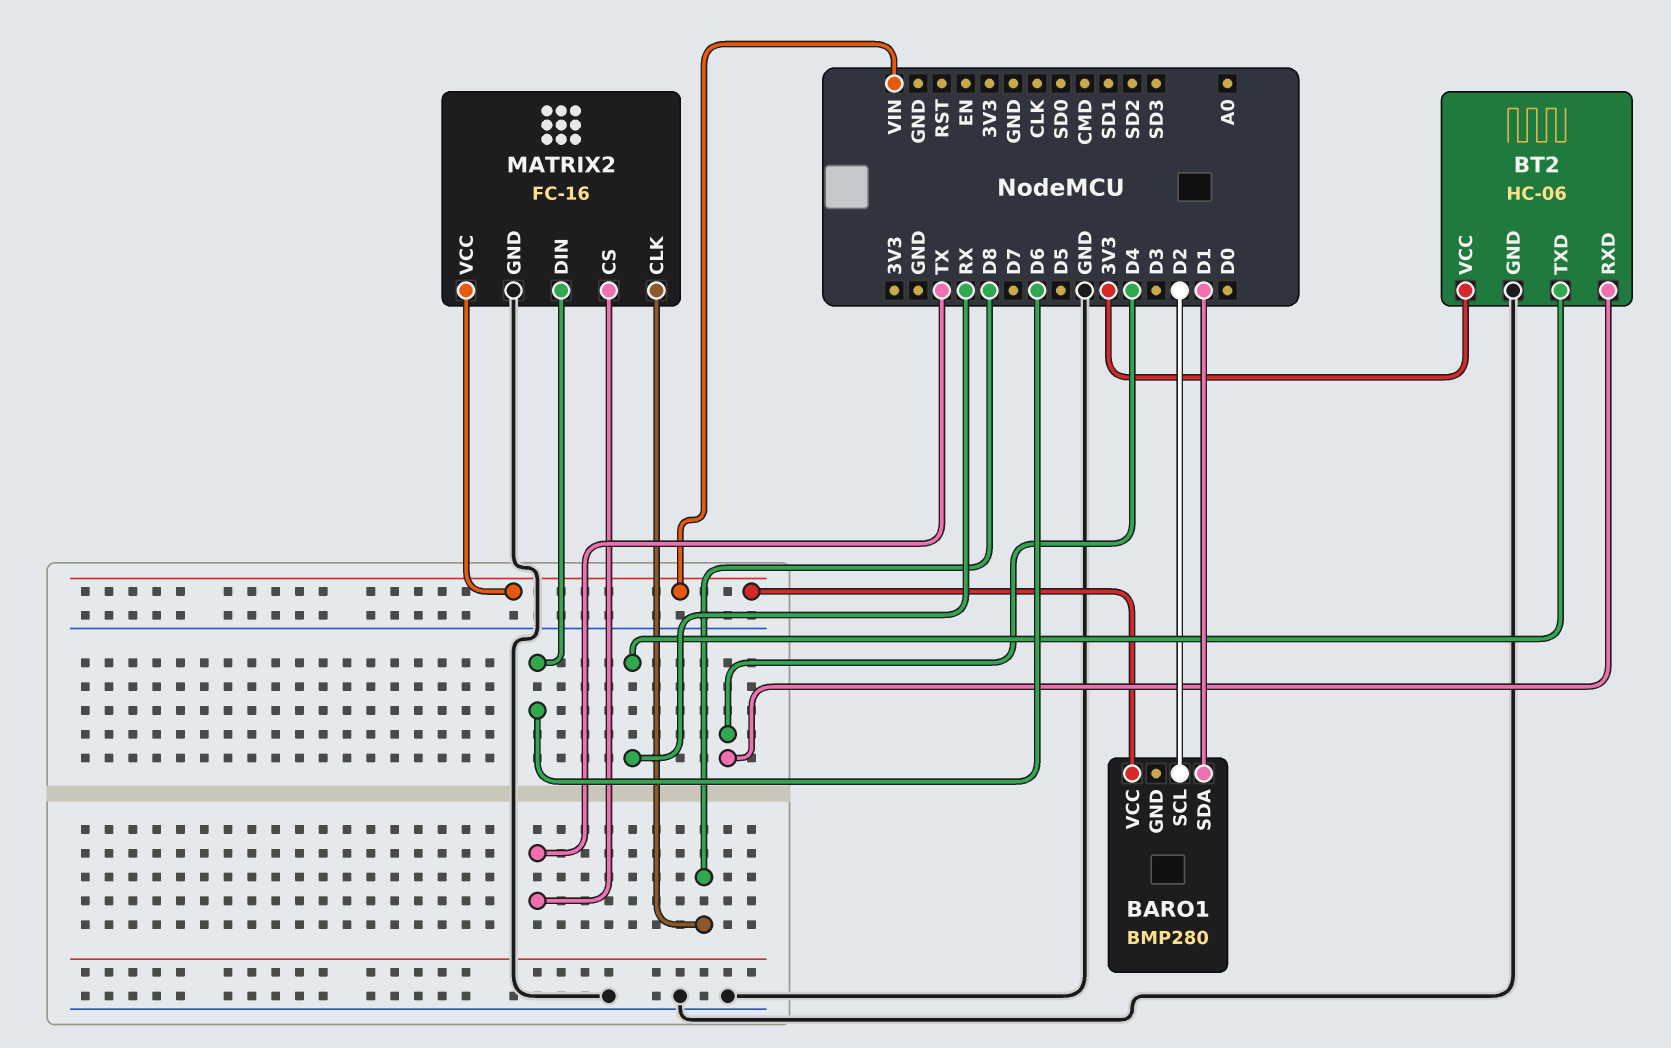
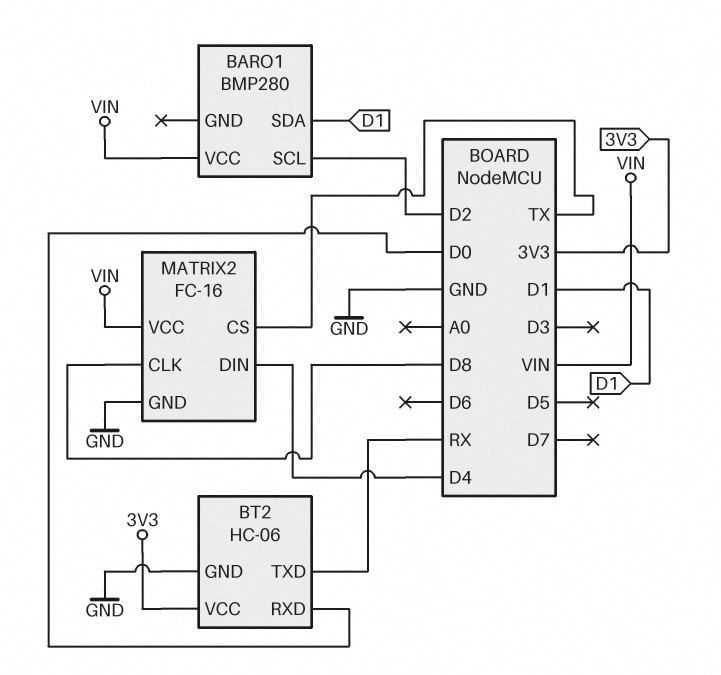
BT2 pin RXD: D4 -> D0
MATRIX2 pin DIN: D6 -> D4

